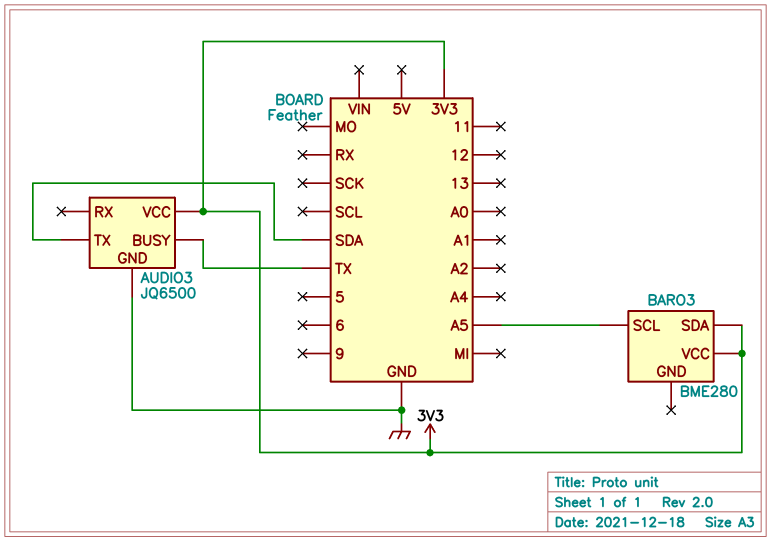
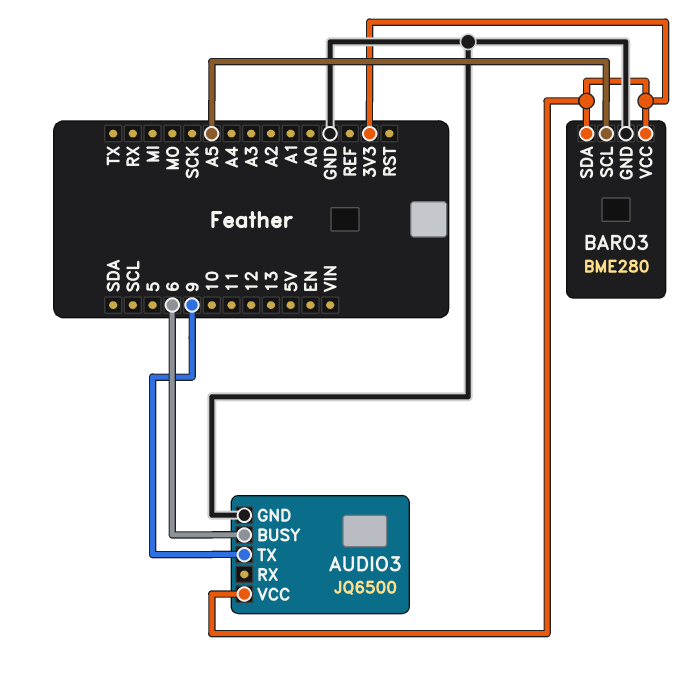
AUDIO3 pin BUSY: TX -> 6
AUDIO3 pin TX: SDA -> 9
BARO3 pin GND: none -> GND

